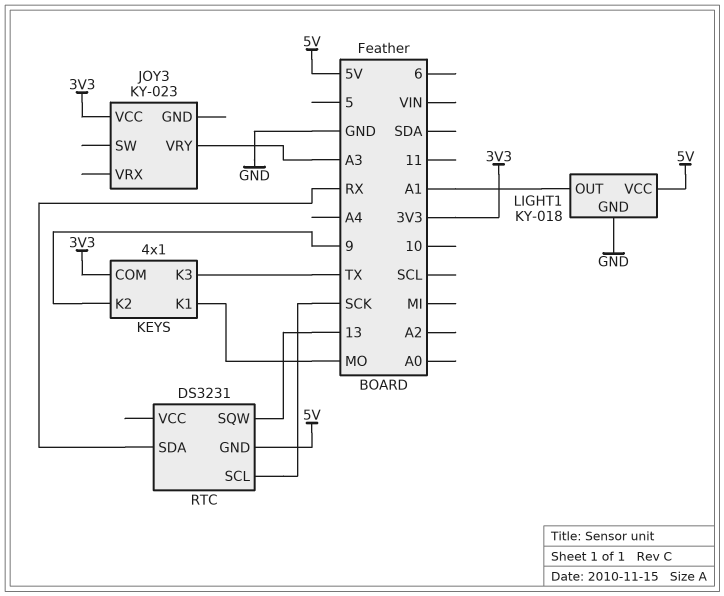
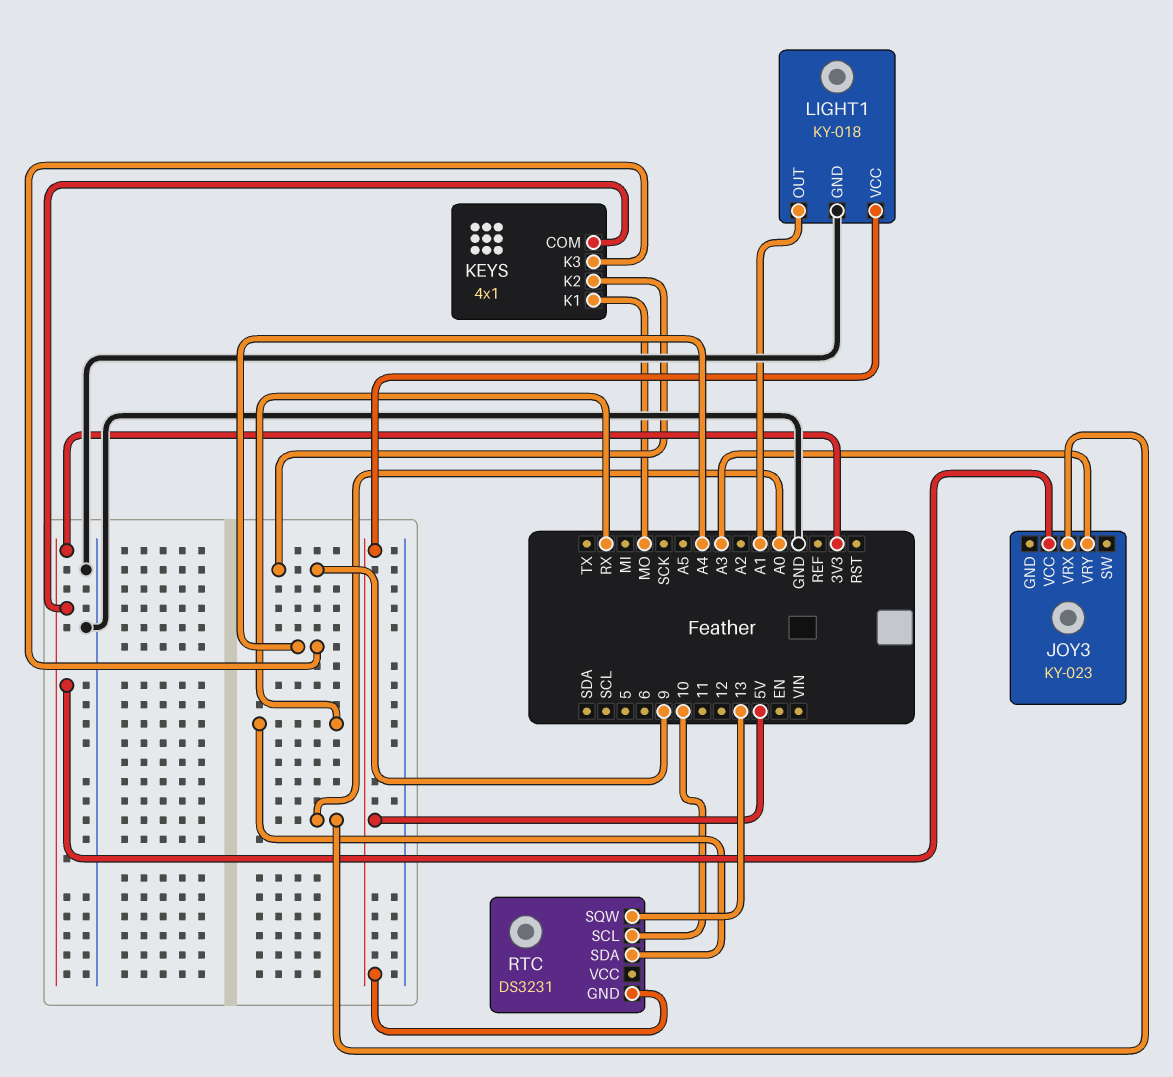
JOY3 pin VRX: none -> A0
KEYS pin K3: TX -> A4
RTC pin SCL: SCK -> 10

